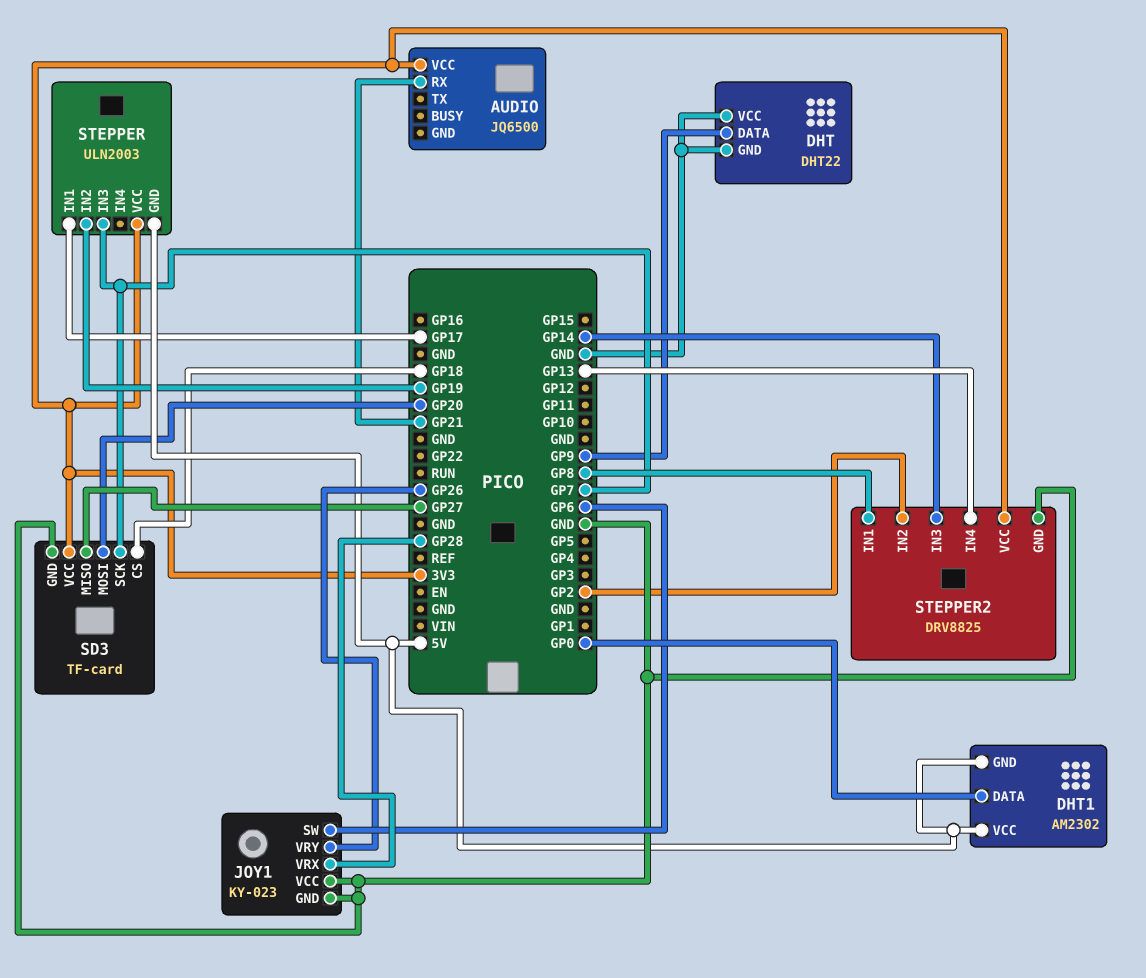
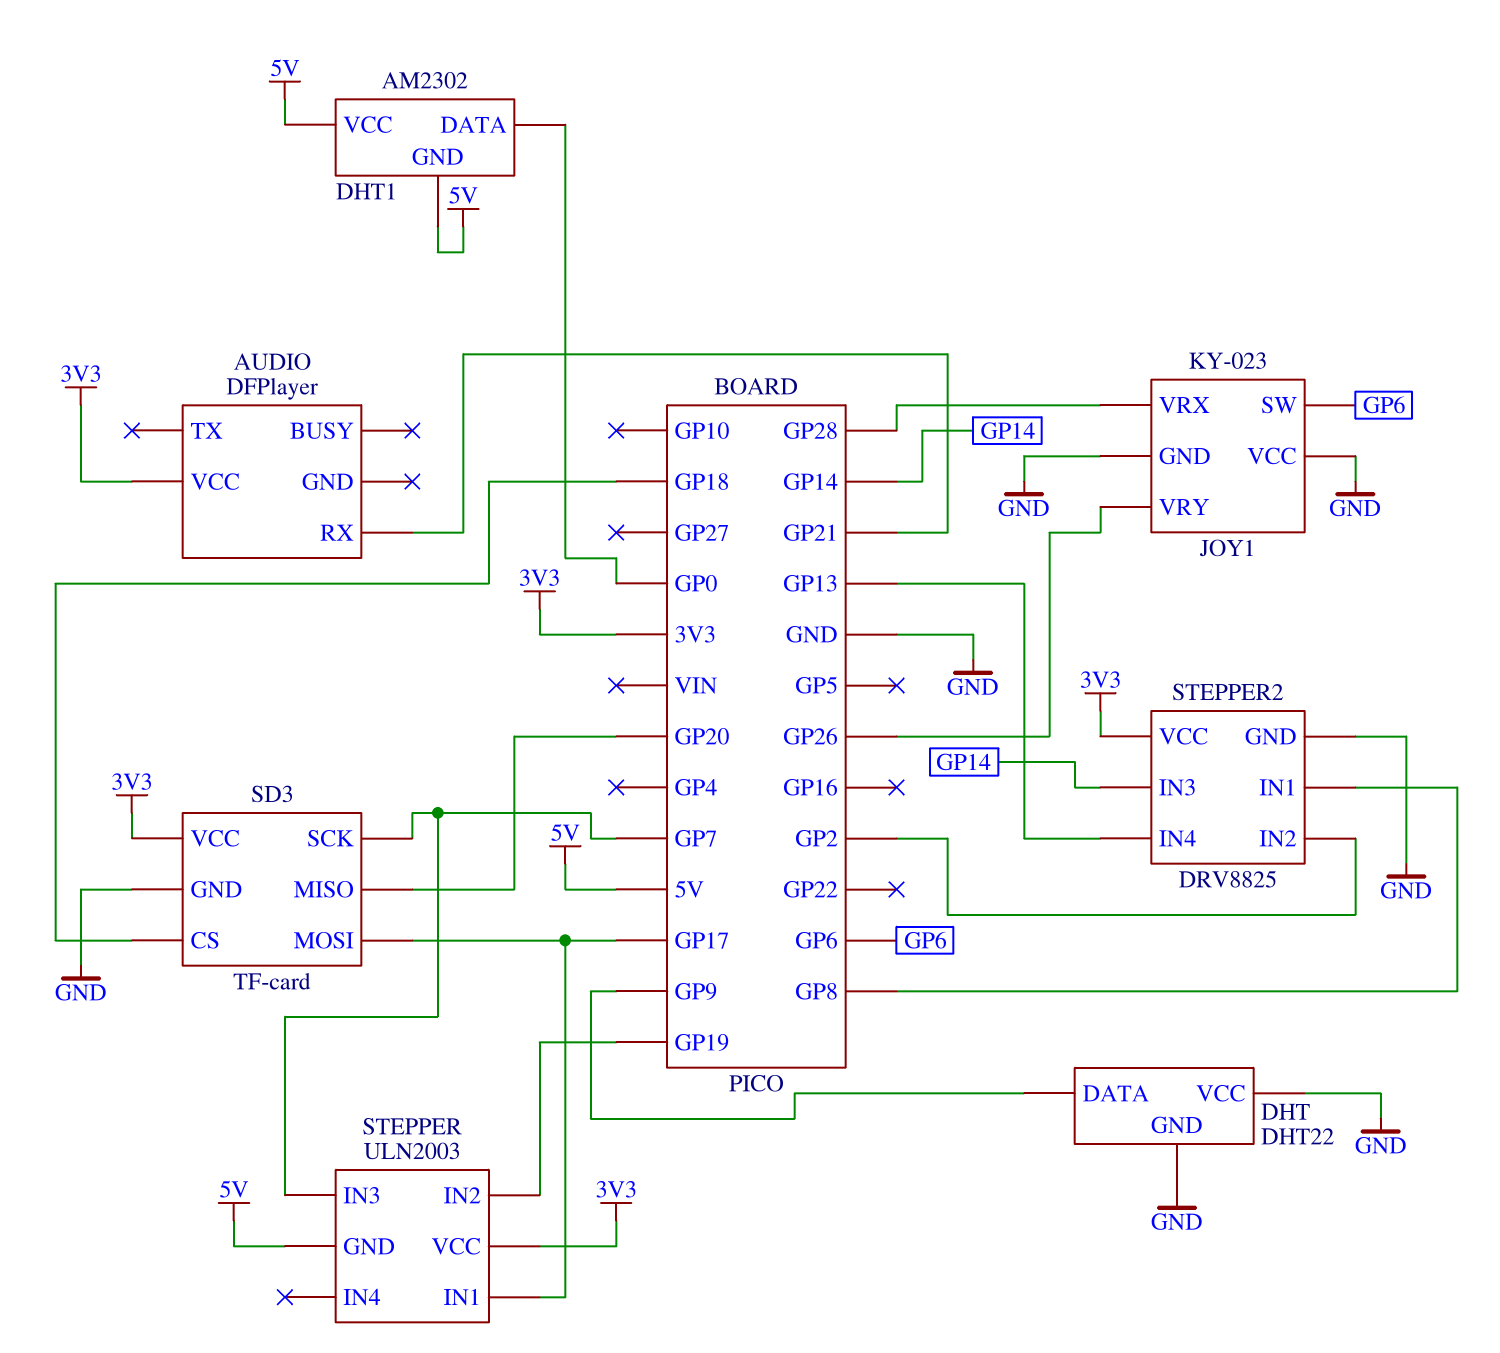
AUDIO: JQ6500 -> DFPlayer
SD3 pin MISO: GP27 -> GP20
SD3 pin MOSI: GP20 -> GP17

